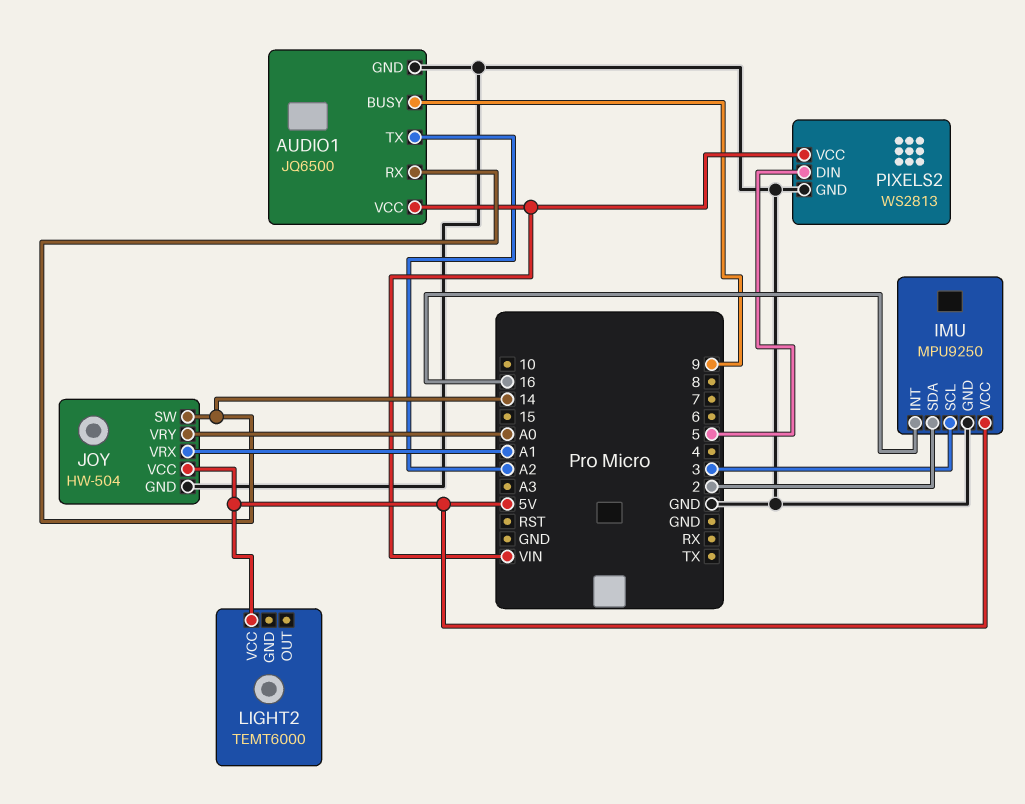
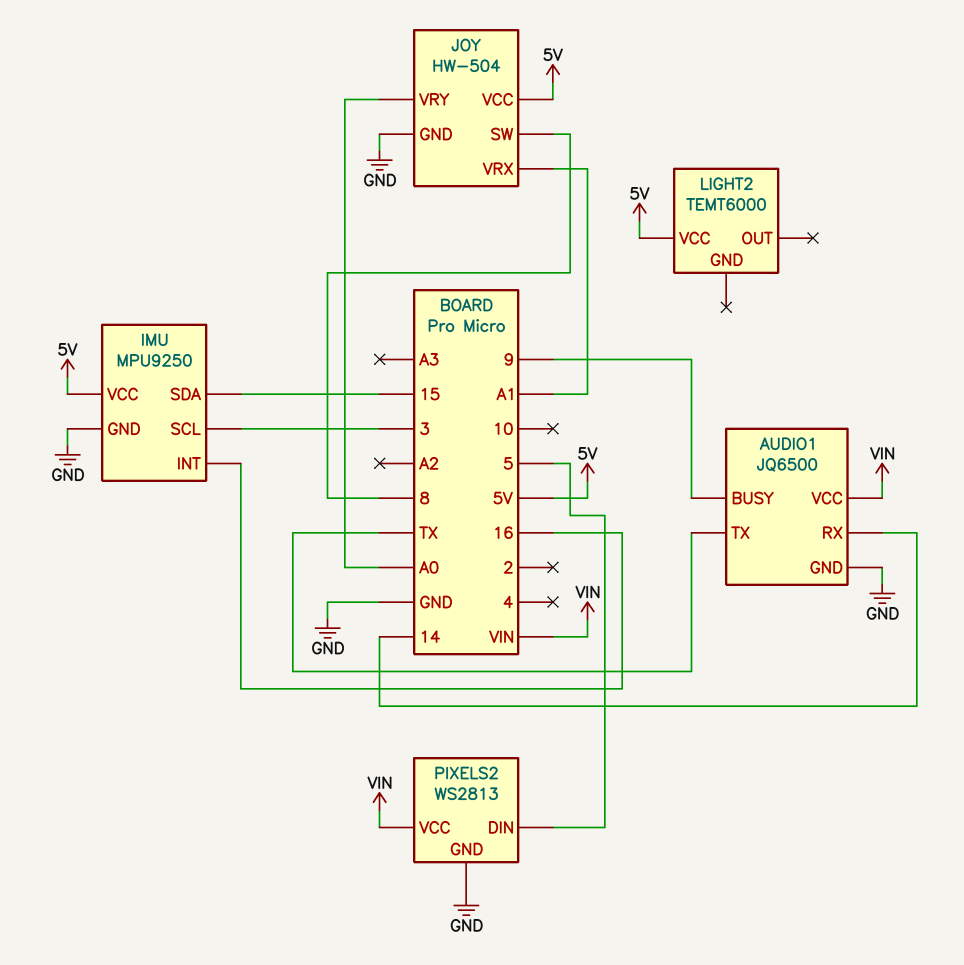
AUDIO1 pin TX: A2 -> TX
IMU pin SDA: 2 -> 15
JOY pin SW: 14 -> 8

